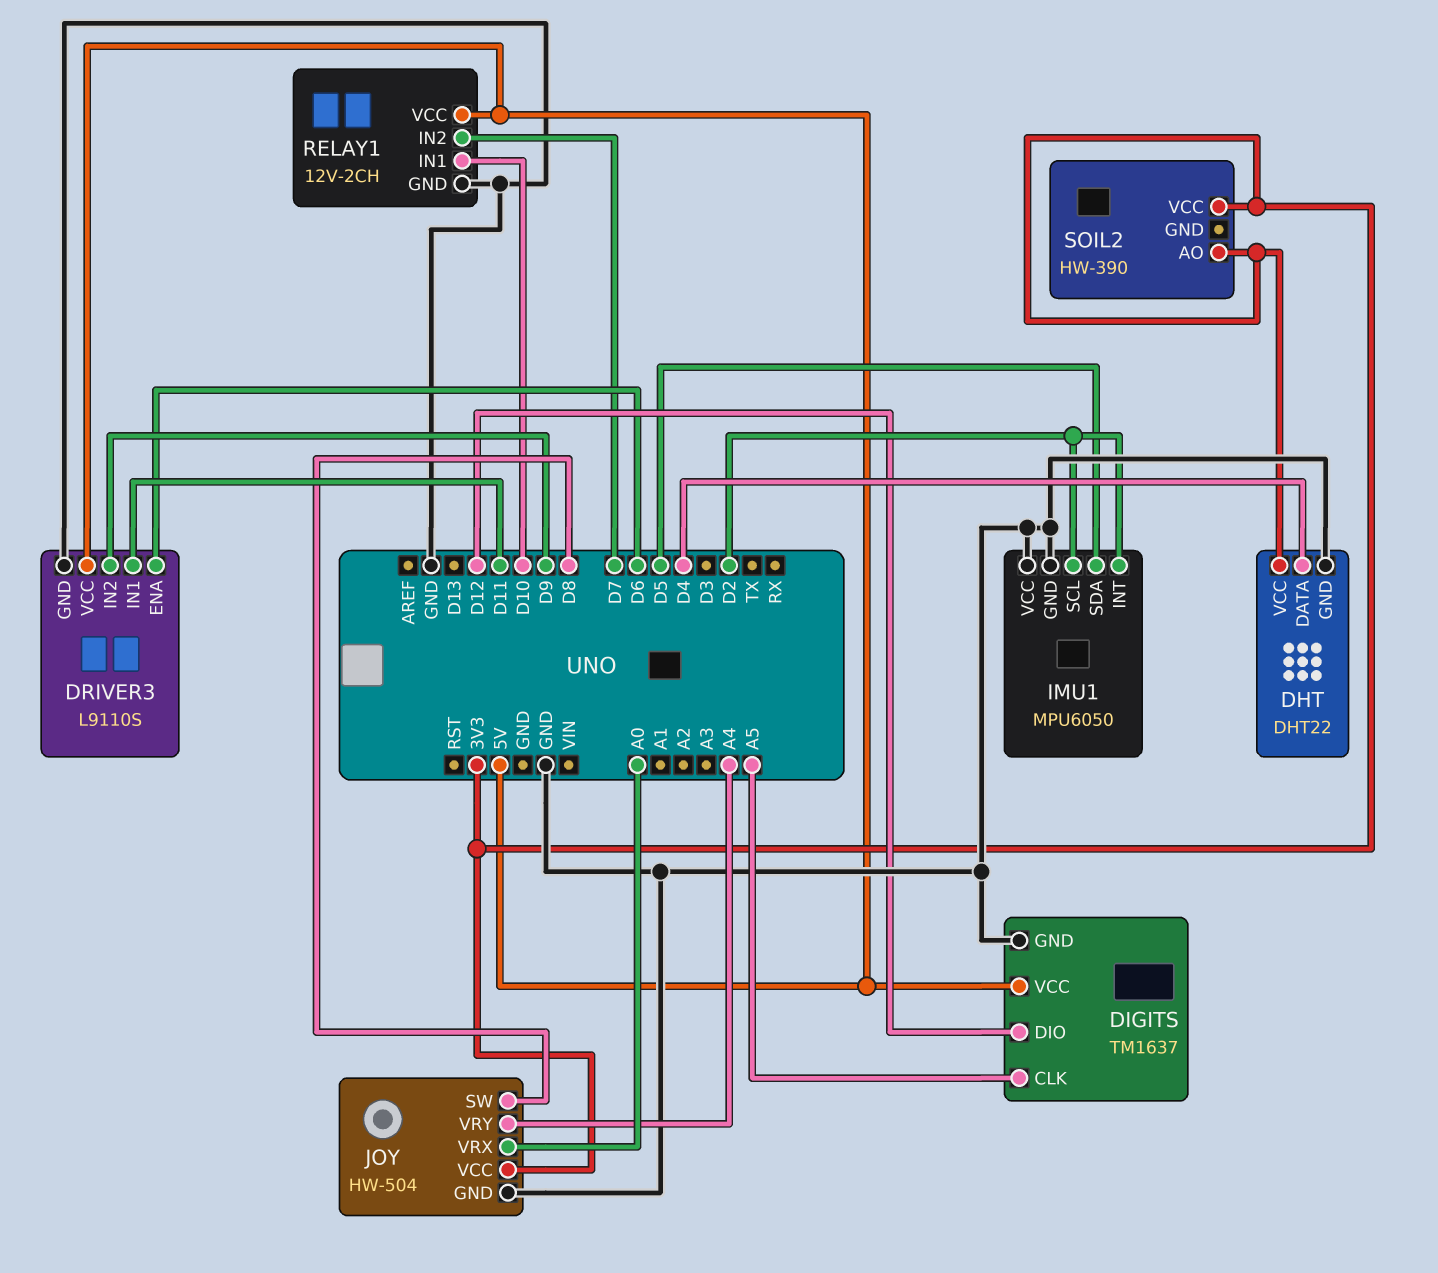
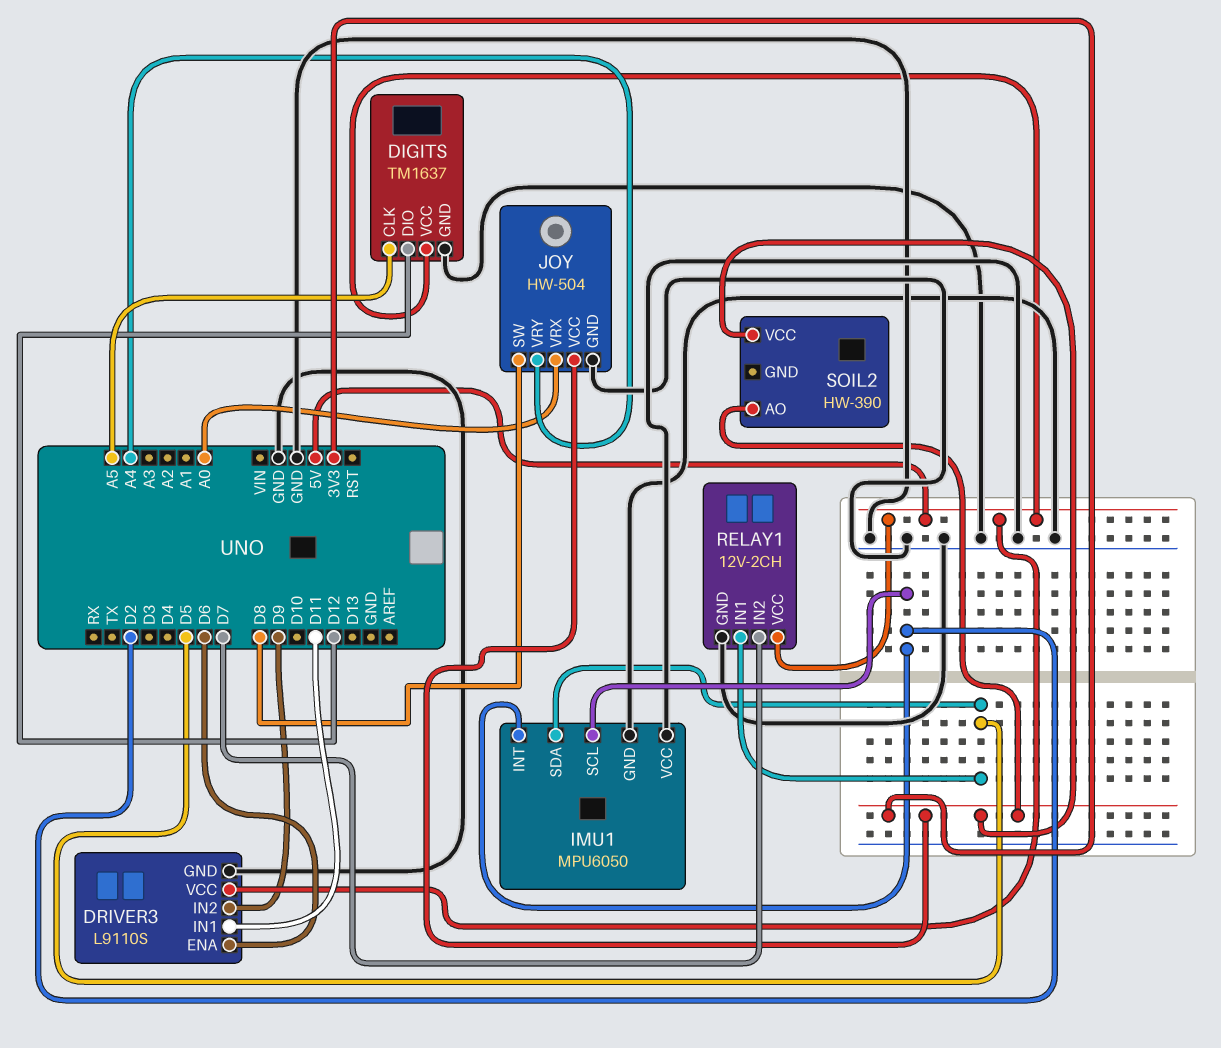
DHT: DHT22 -> none
DHT pin DATA: D4 -> none
DHT pin GND: GND -> none
DHT pin VCC: 3V3 -> none
RELAY1 pin IN1: D10 -> D5

